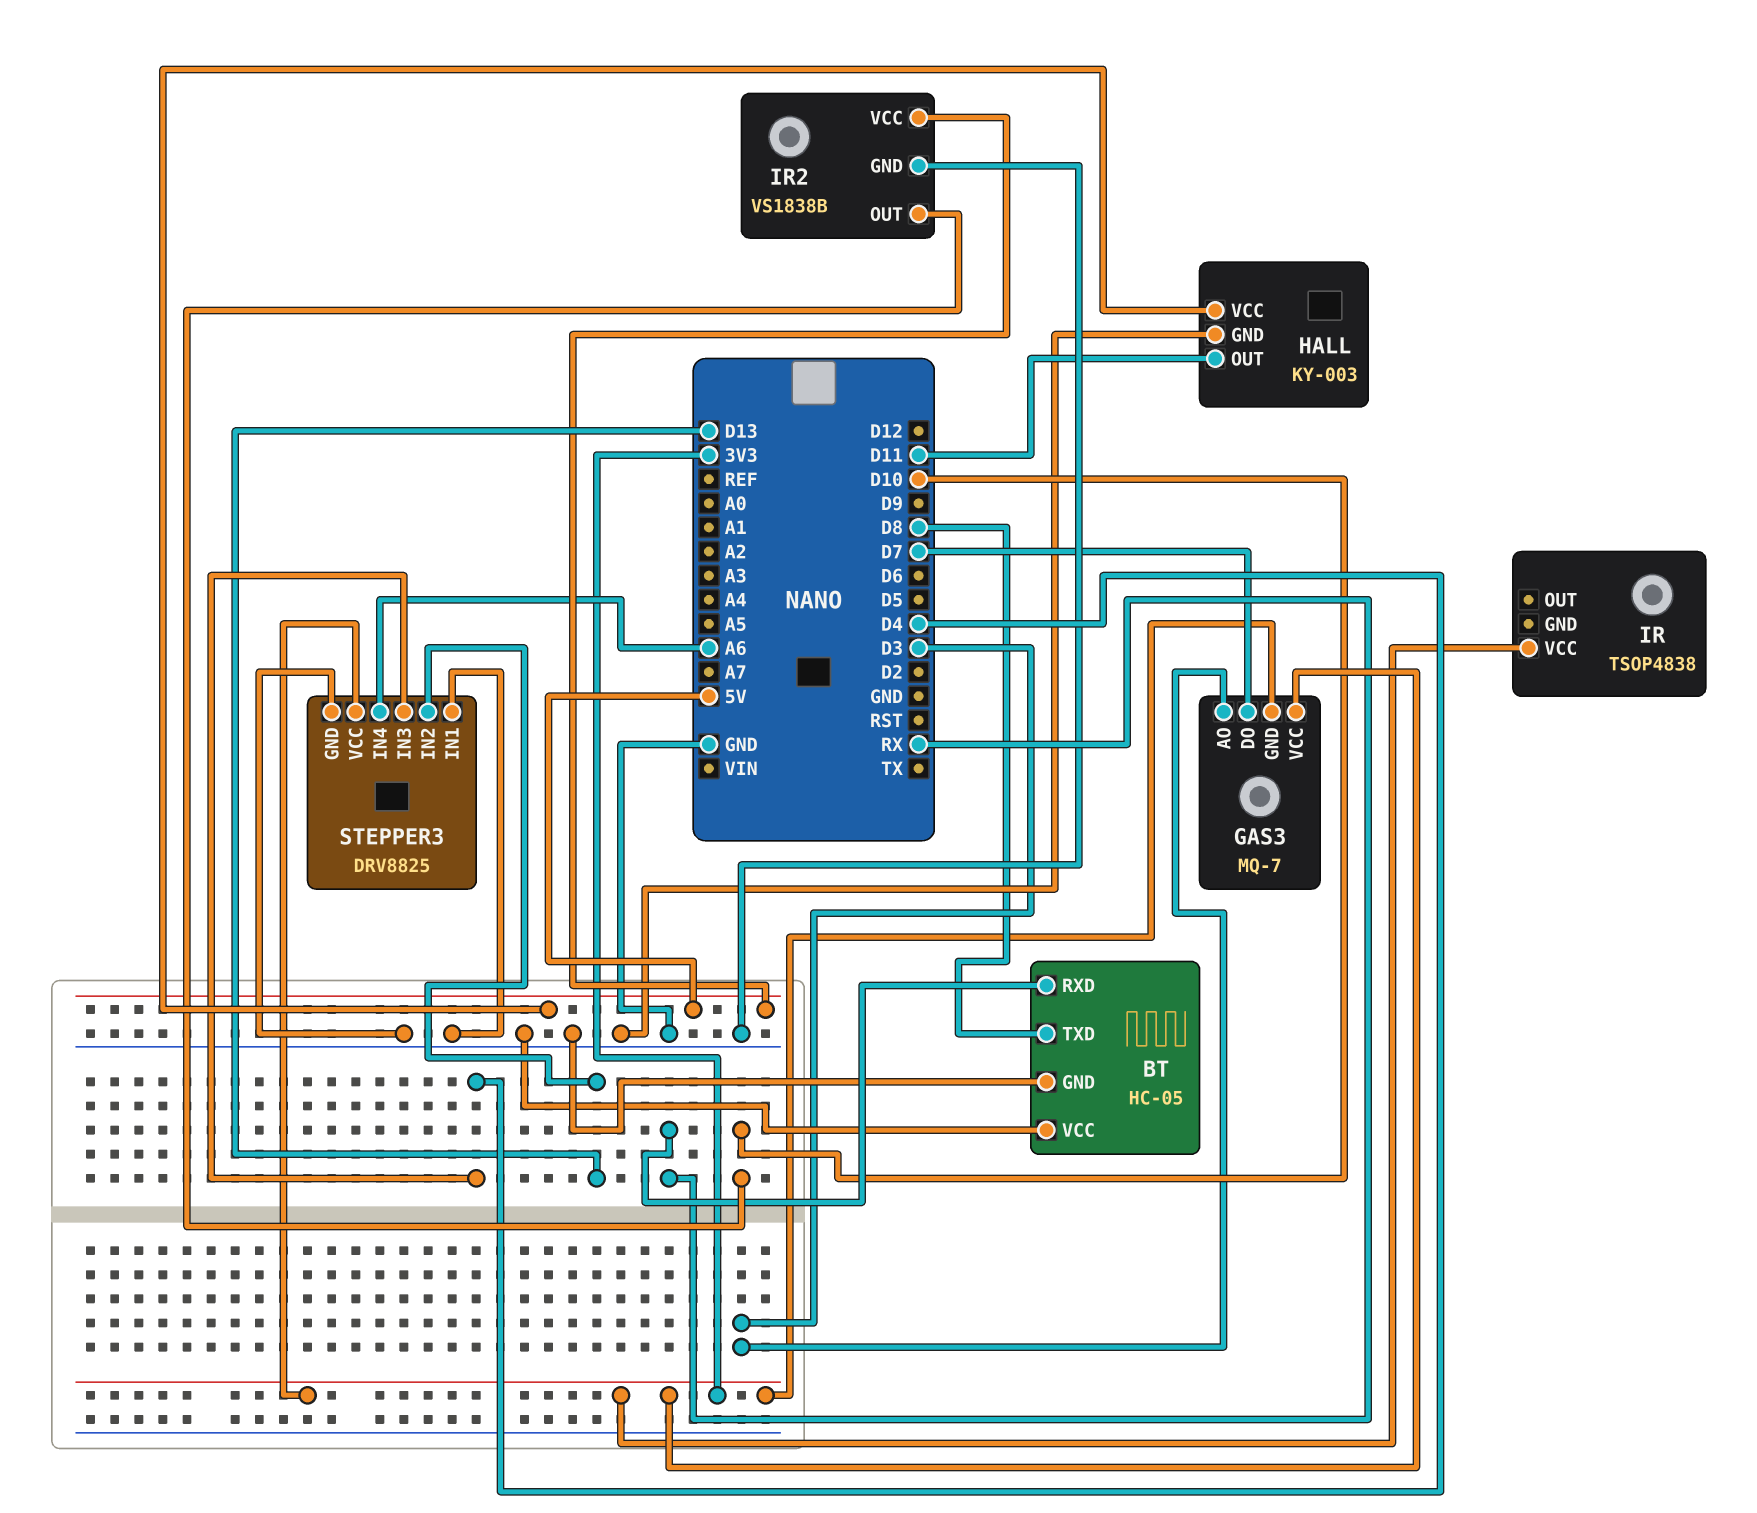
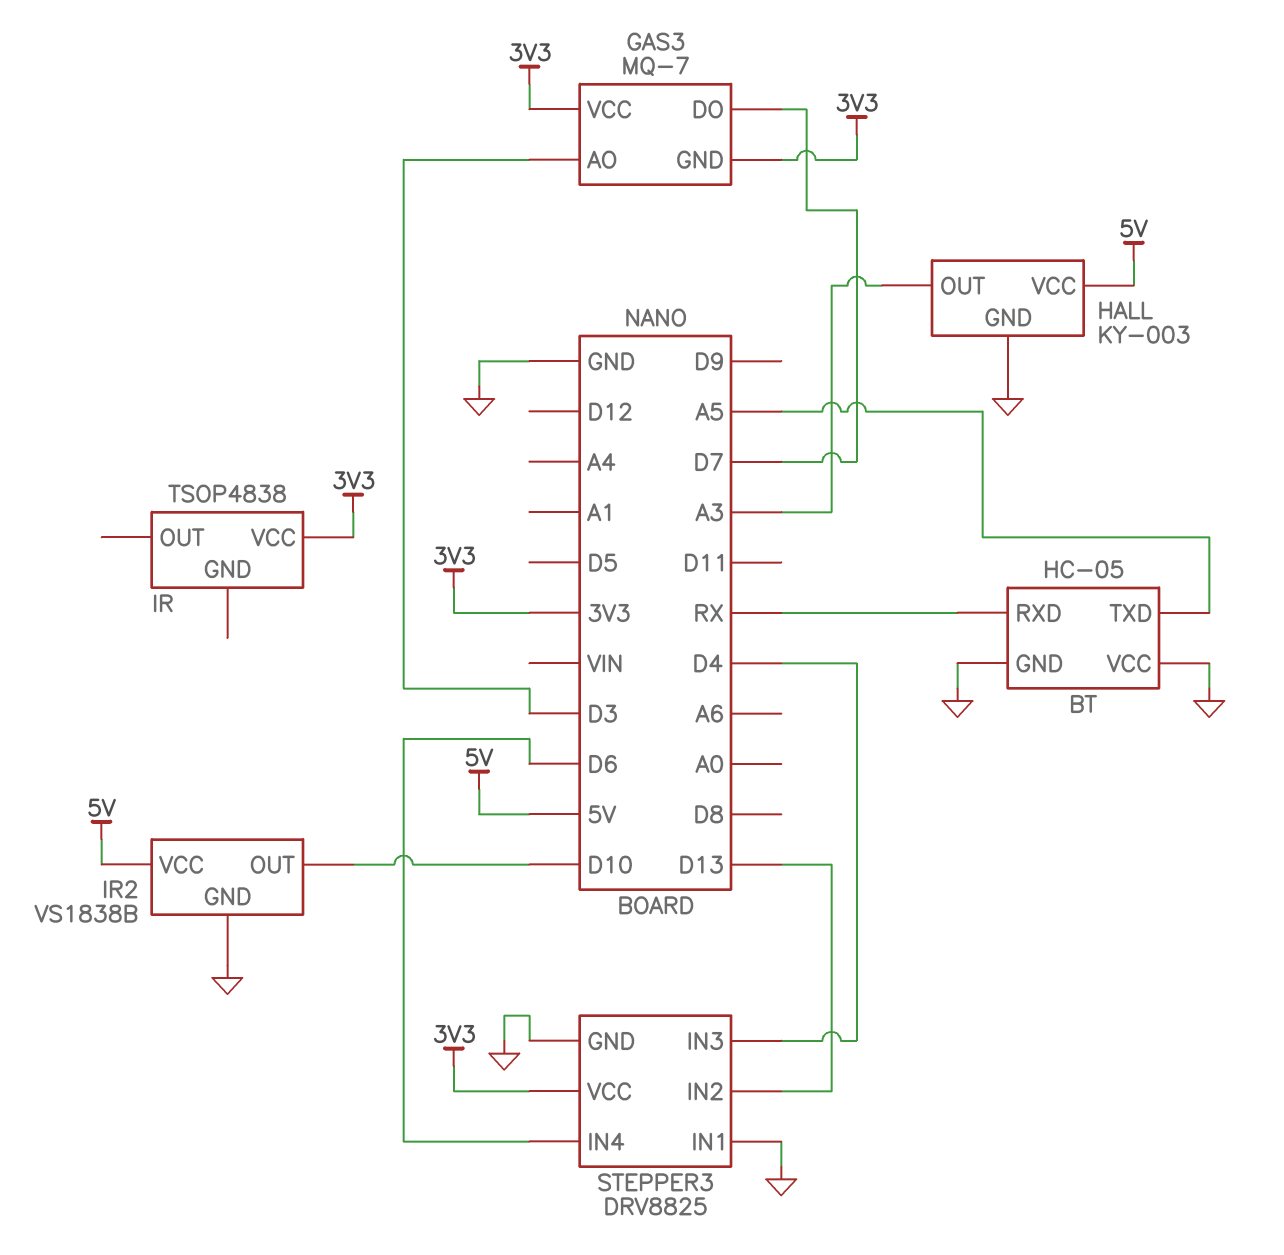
BT pin TXD: D8 -> A5
HALL pin OUT: D11 -> A3
STEPPER3 pin IN4: A6 -> D6

